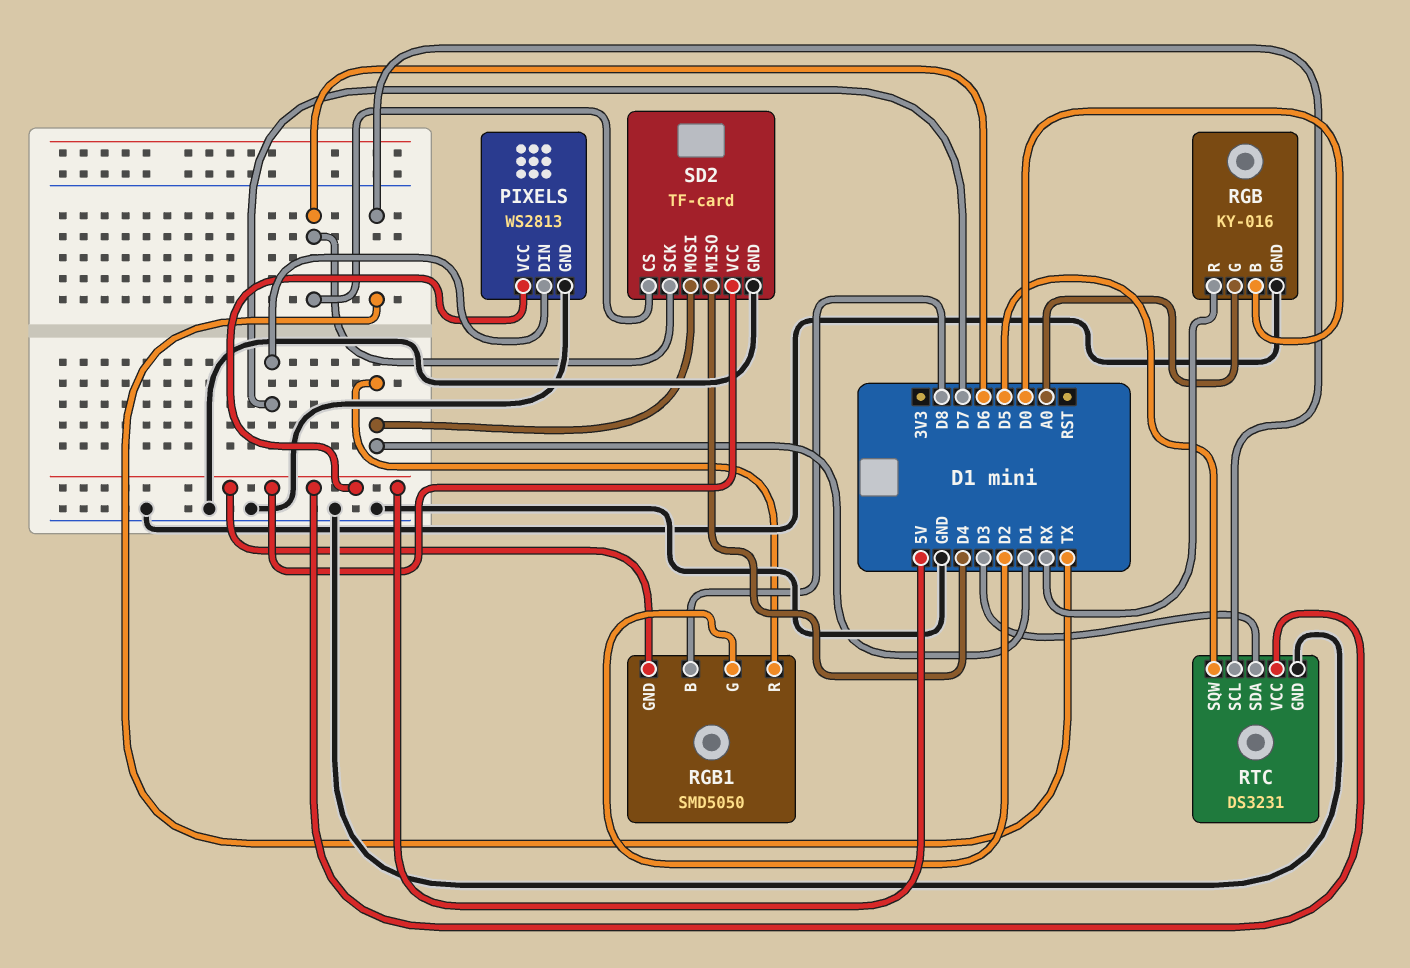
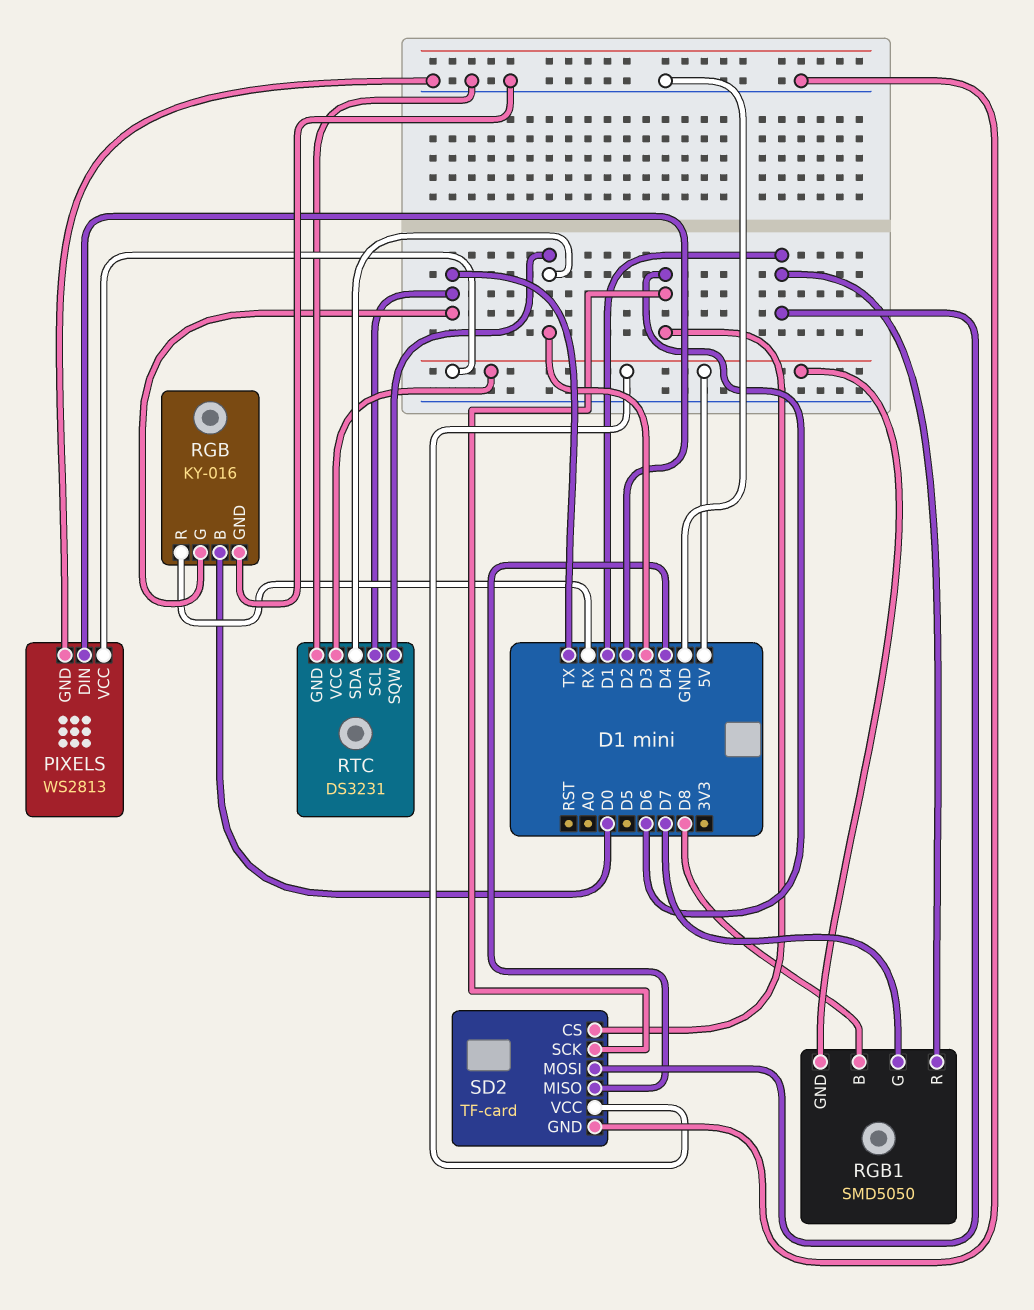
PIXELS pin DIN: D7 -> D2
RGB pin G: A0 -> TX
RGB1 pin G: D2 -> D7
RTC pin SQW: D5 -> D3

